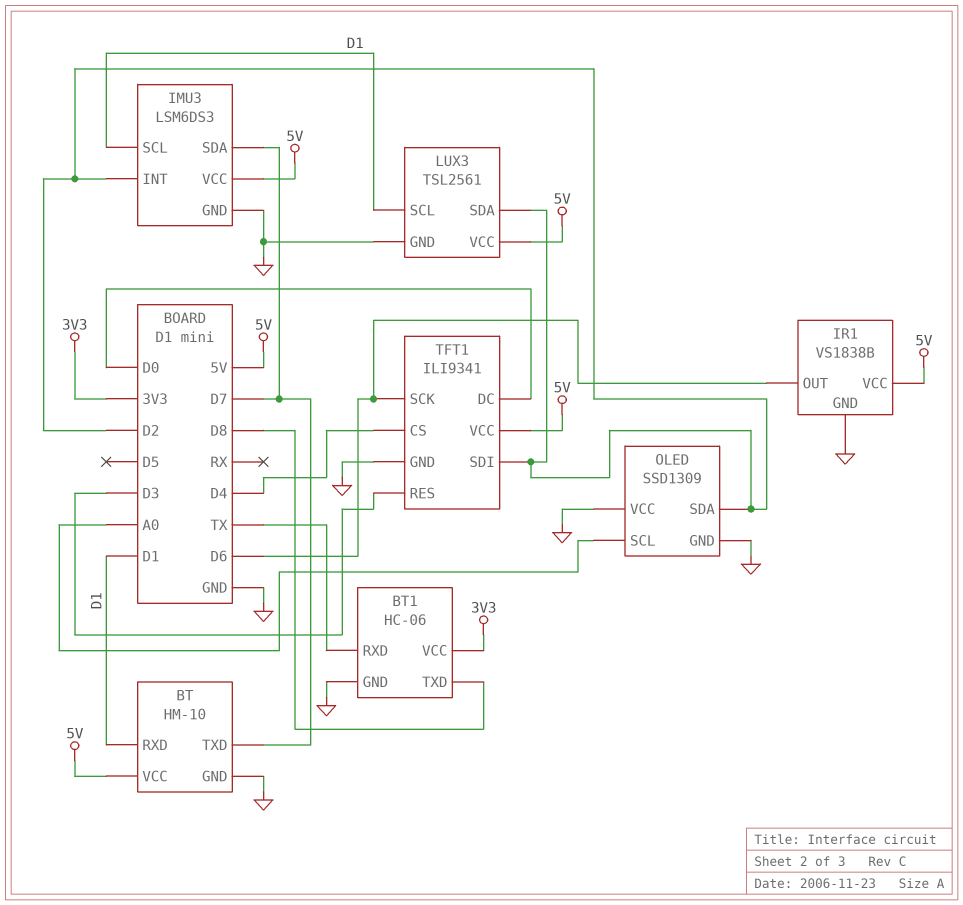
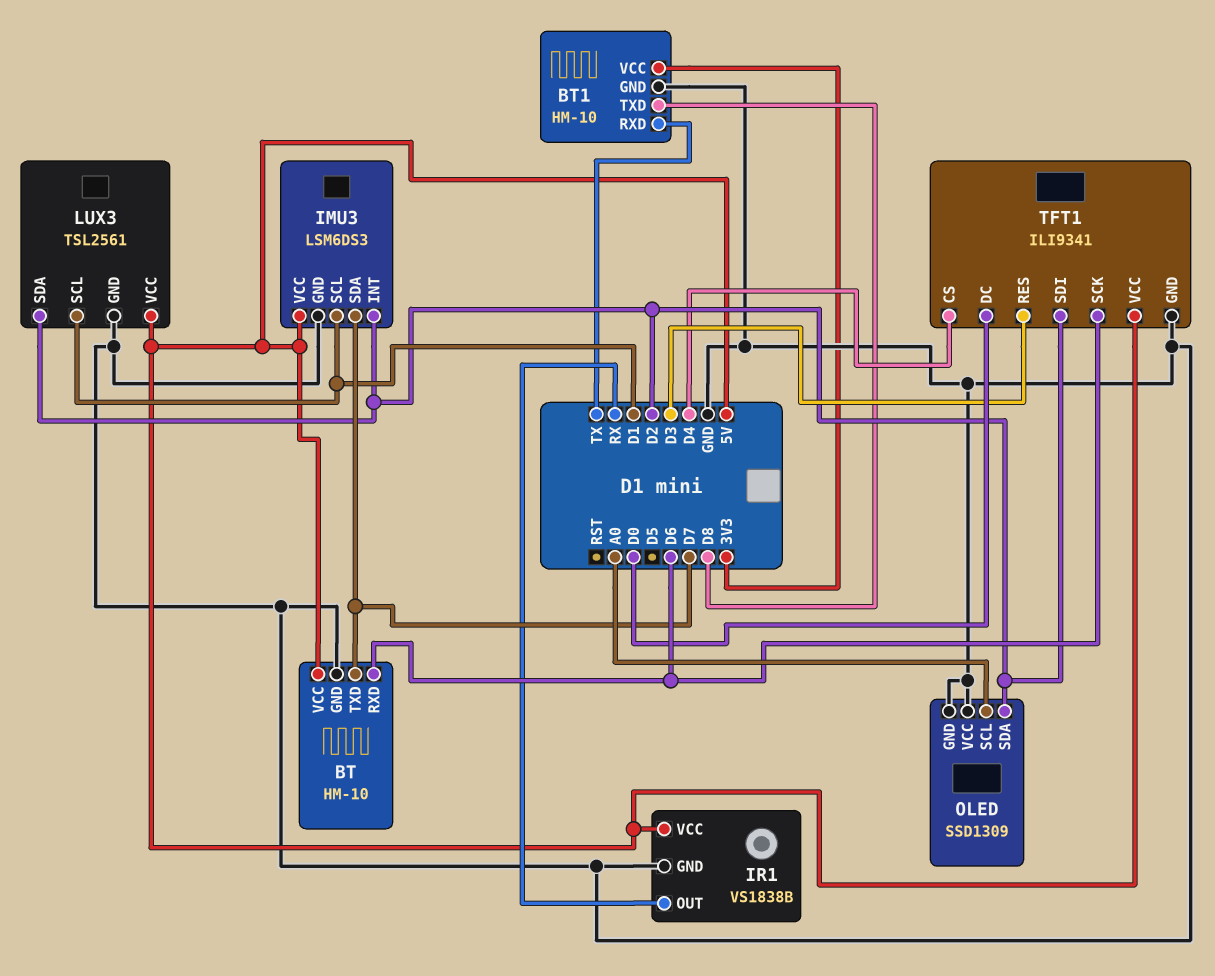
BT pin RXD: D1 -> D6
BT1: HC-06 -> HM-10
IR1 pin OUT: D6 -> RX

